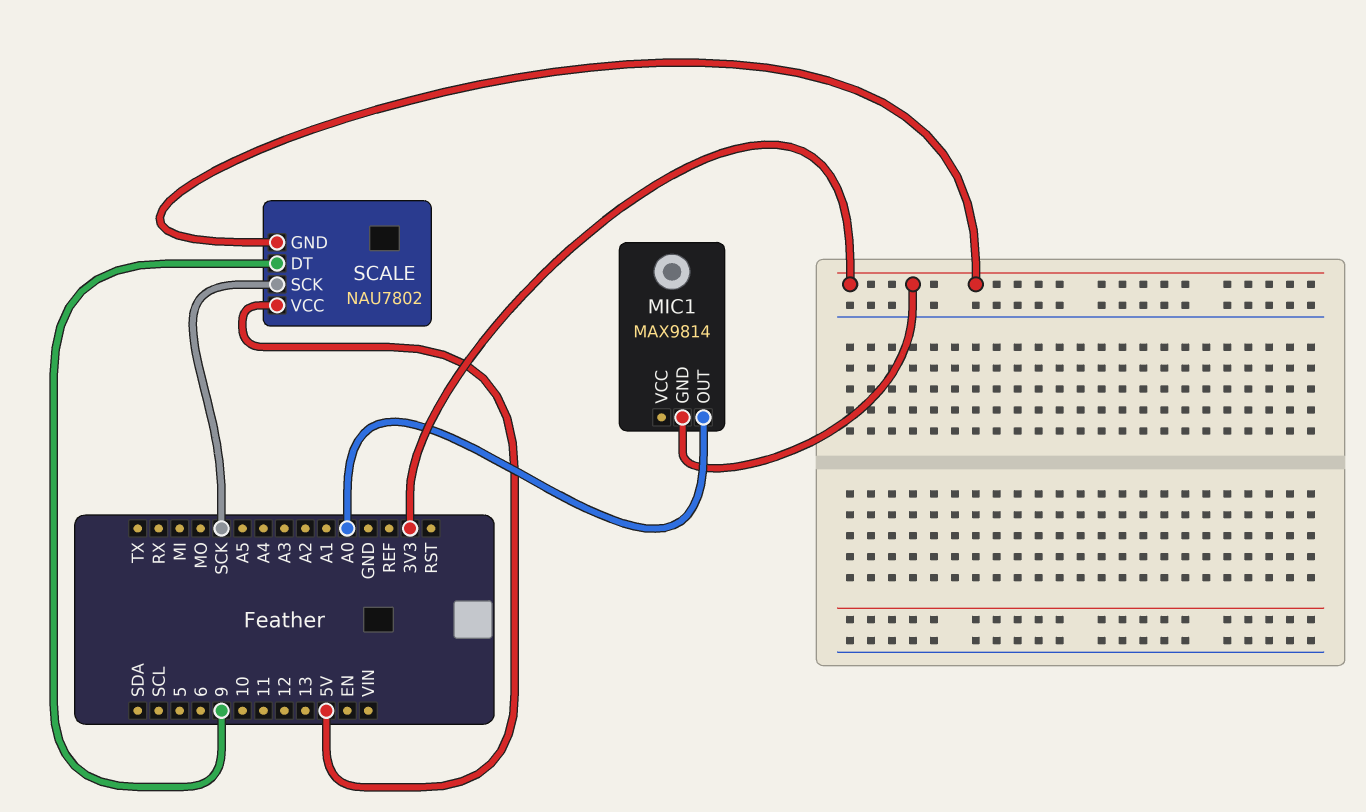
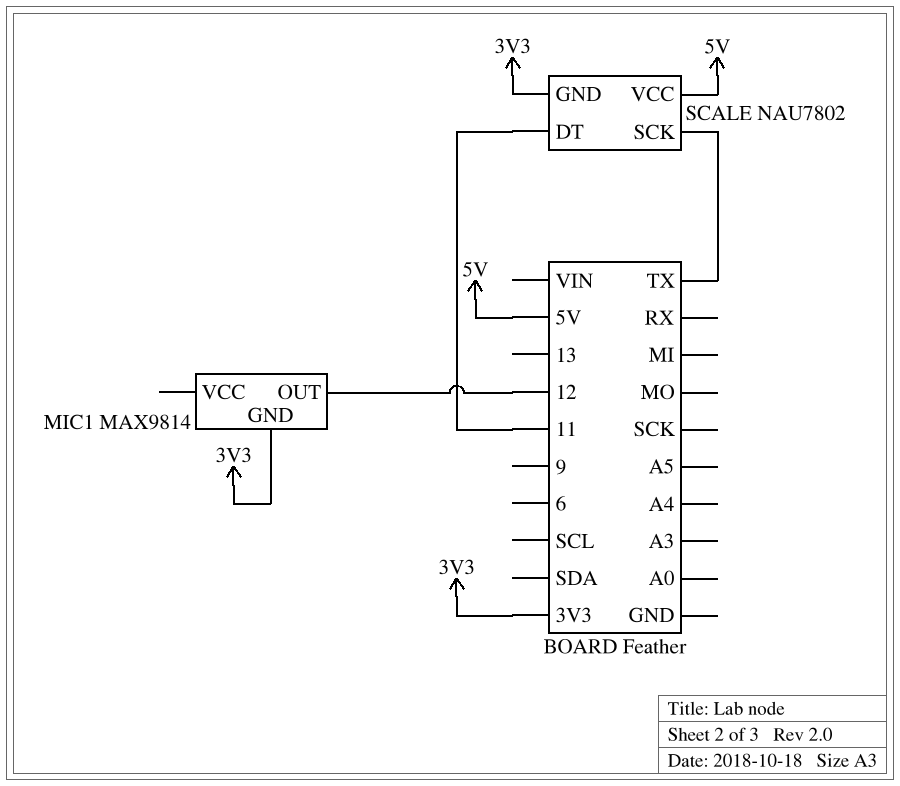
MIC1 pin OUT: A0 -> 12
SCALE pin DT: 9 -> 11
SCALE pin SCK: SCK -> TX

